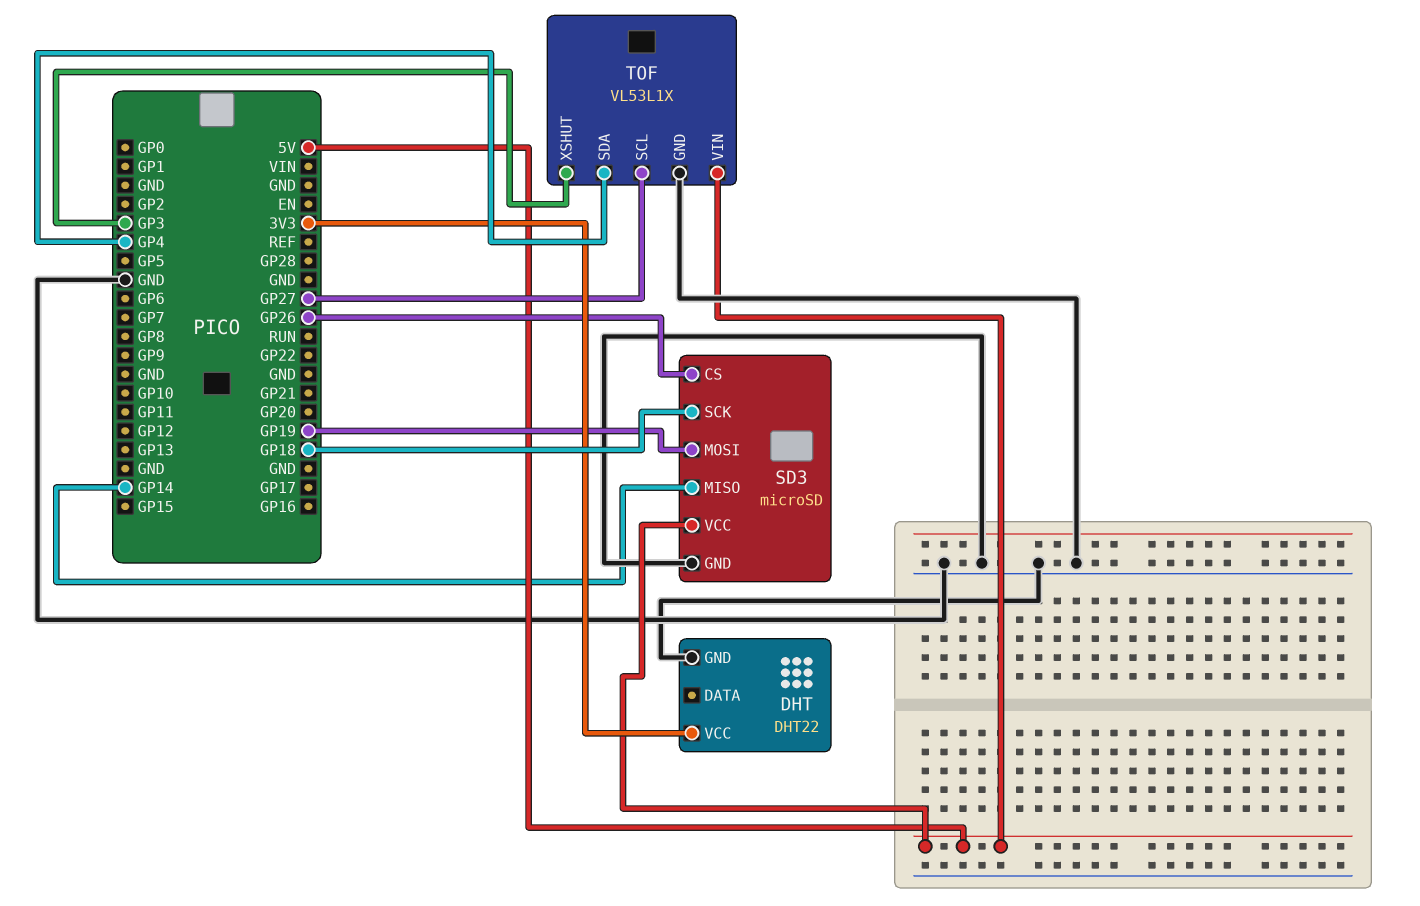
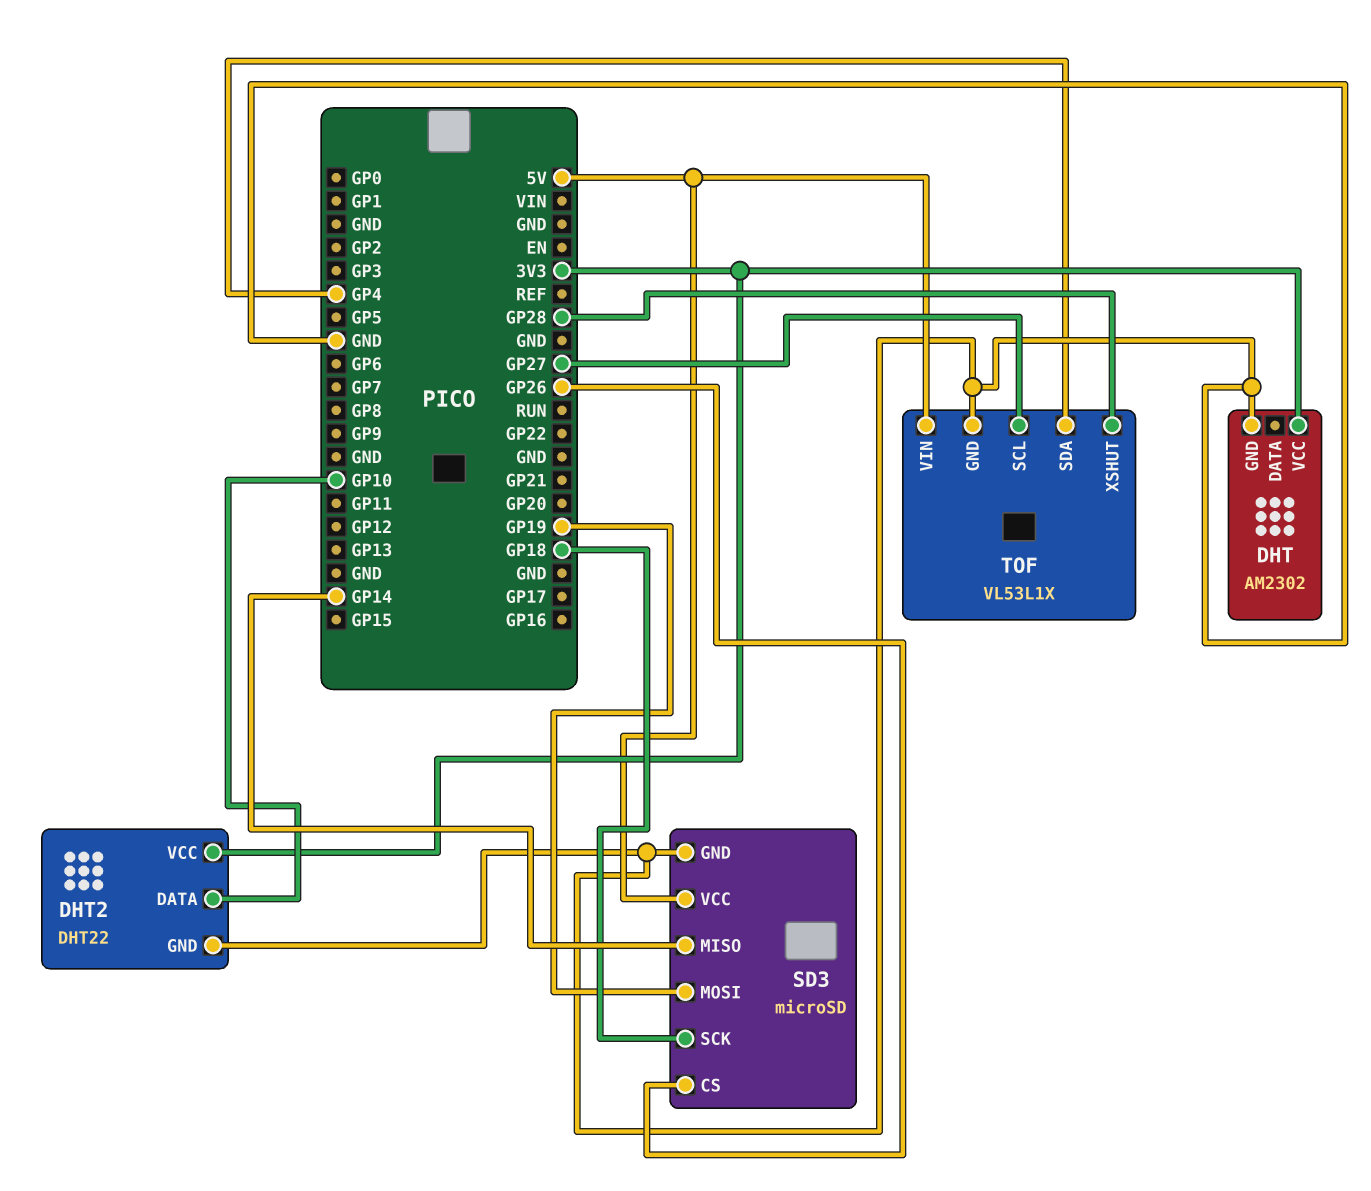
DHT: DHT22 -> AM2302
DHT2: none -> DHT22
DHT2 pin DATA: none -> GP10
DHT2 pin GND: none -> GND
DHT2 pin VCC: none -> 3V3
TOF pin XSHUT: GP3 -> GP28

